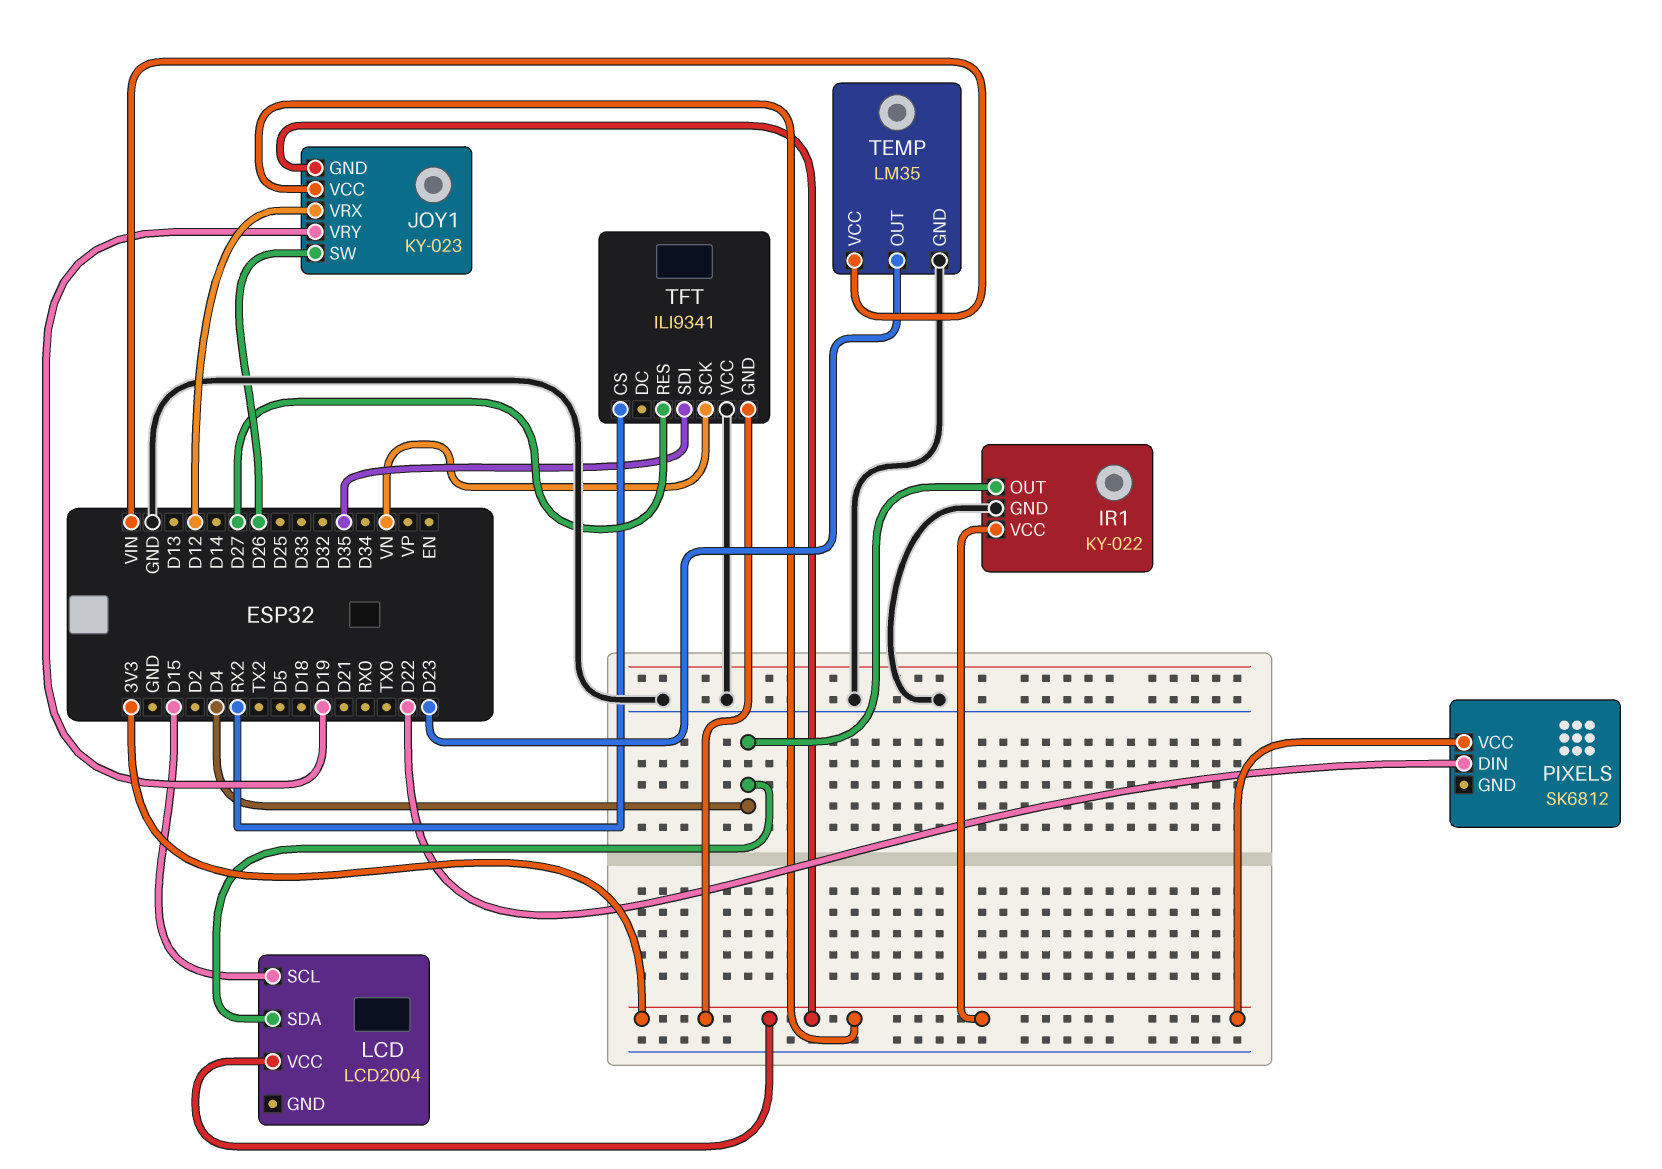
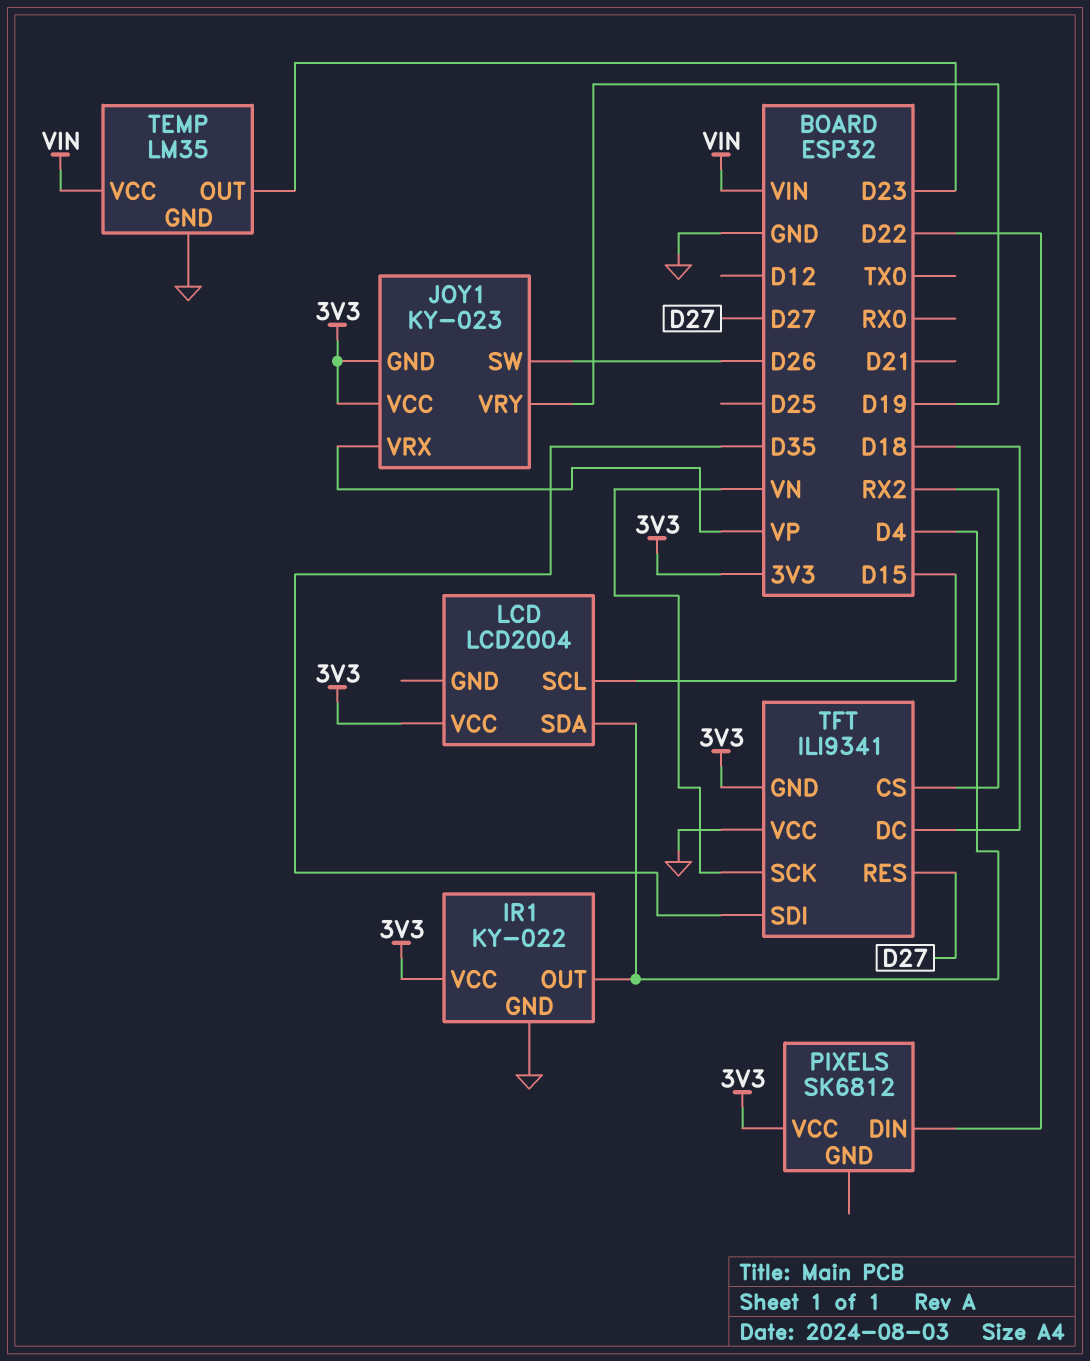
JOY1 pin VRX: D12 -> VP
TFT pin DC: none -> D18

